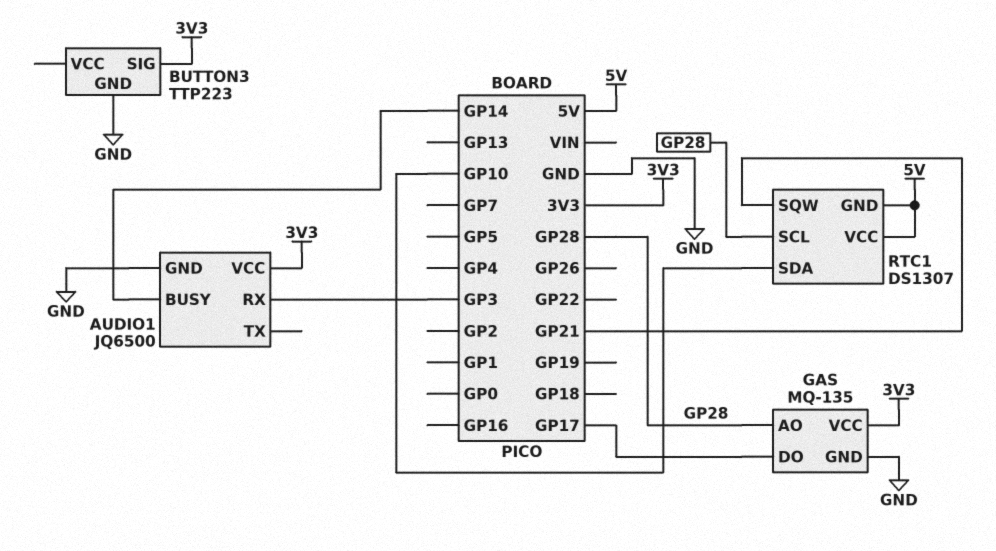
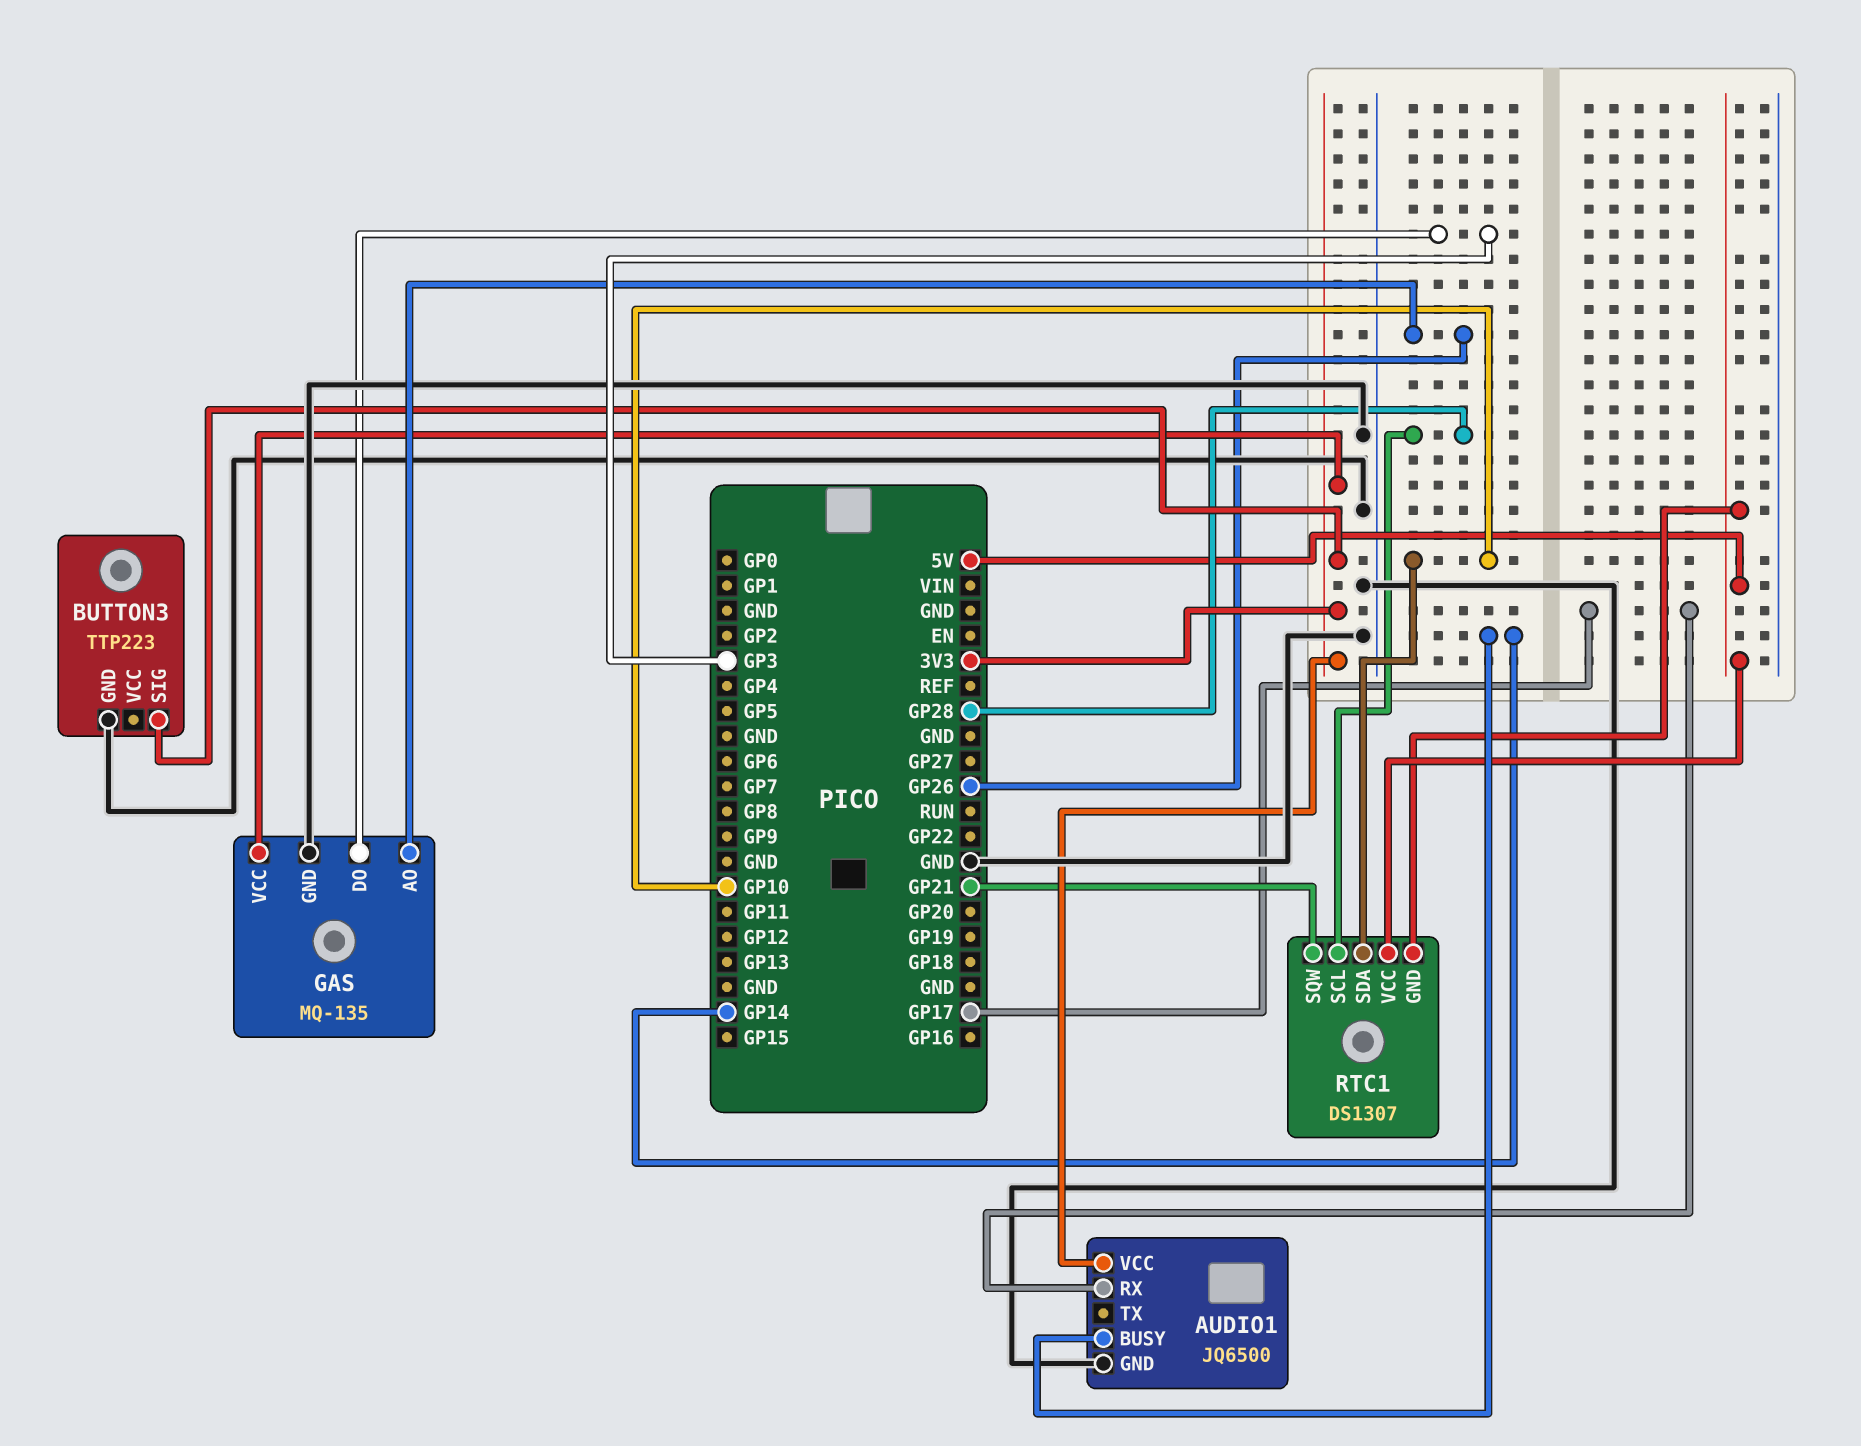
AUDIO1 pin RX: GP3 -> GP17
GAS pin AO: GP28 -> GP26
GAS pin DO: GP17 -> GP3

